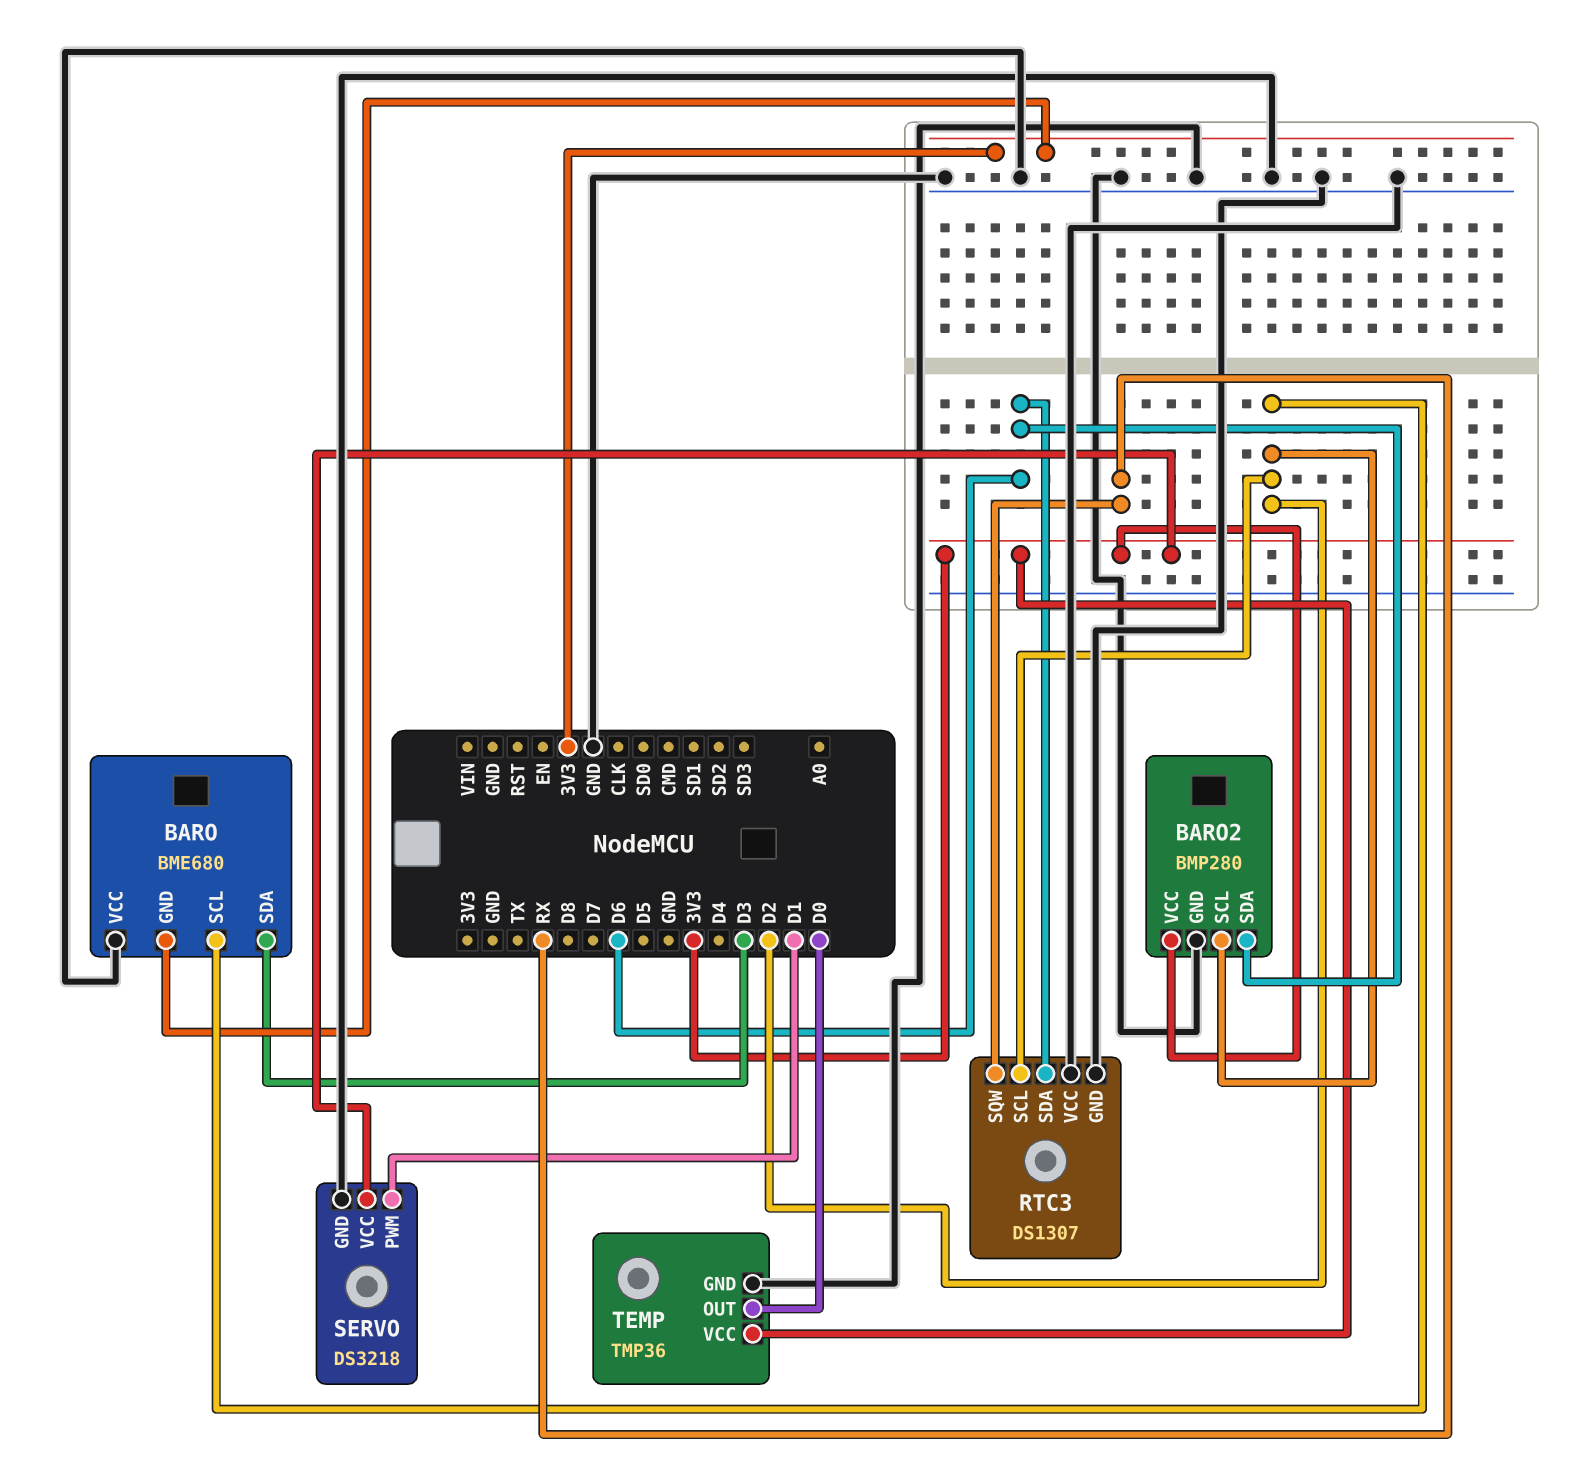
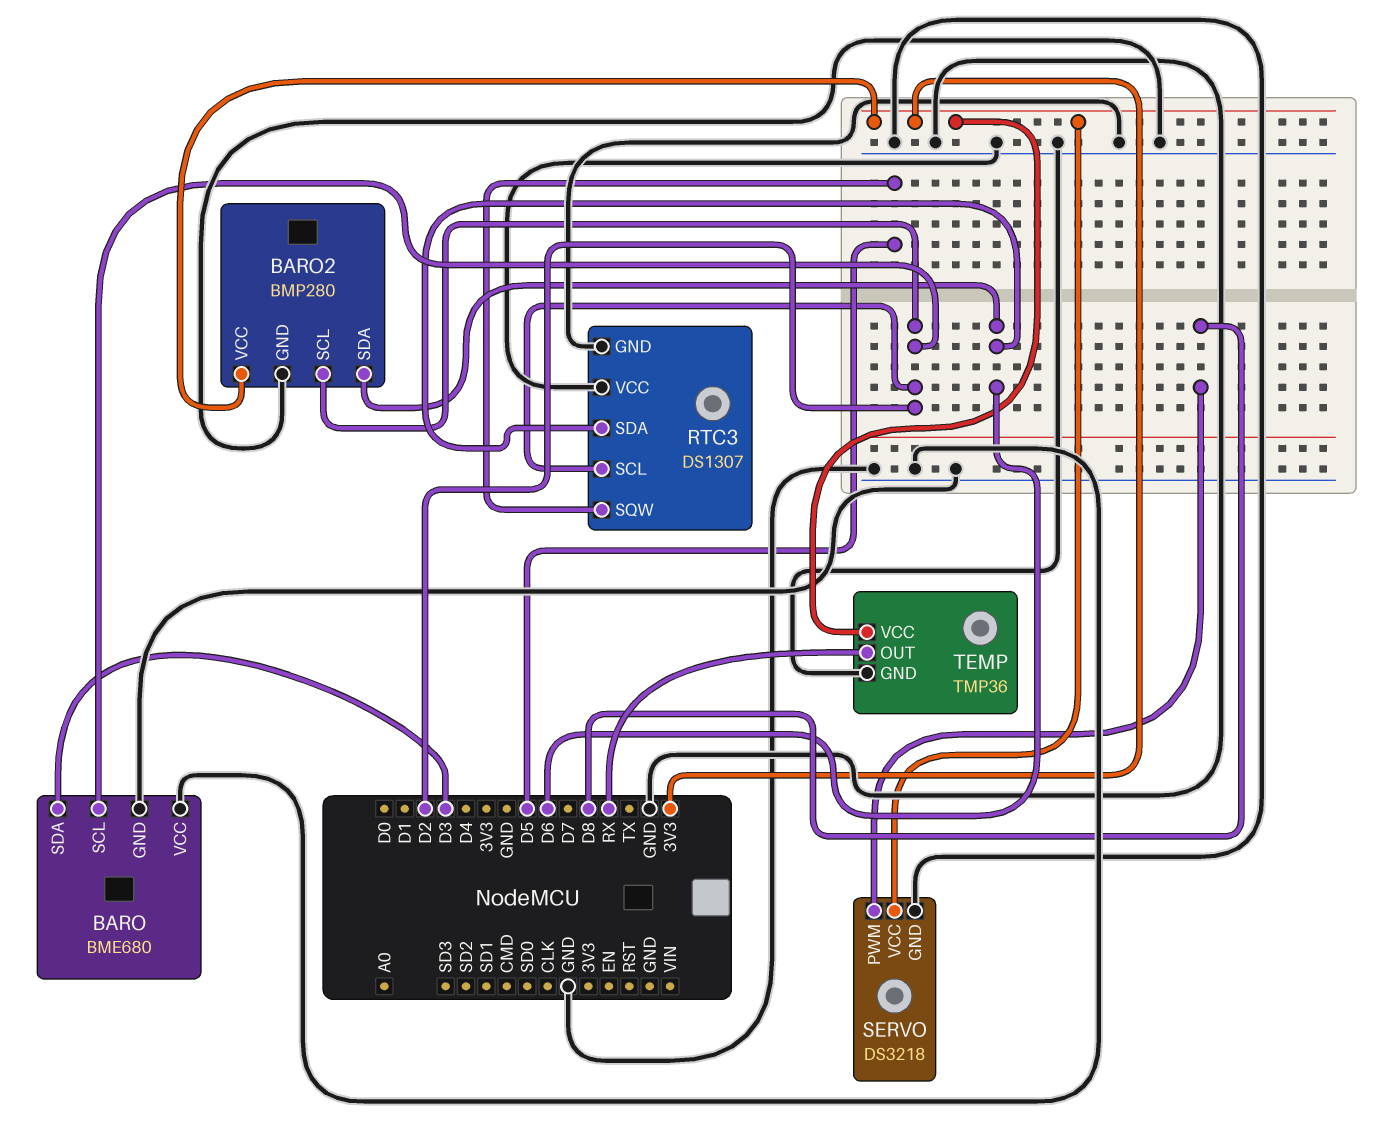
BARO pin GND: 3V3 -> GND
RTC3 pin SQW: RX -> D5
SERVO pin PWM: D1 -> D8
TEMP pin OUT: D0 -> RX

